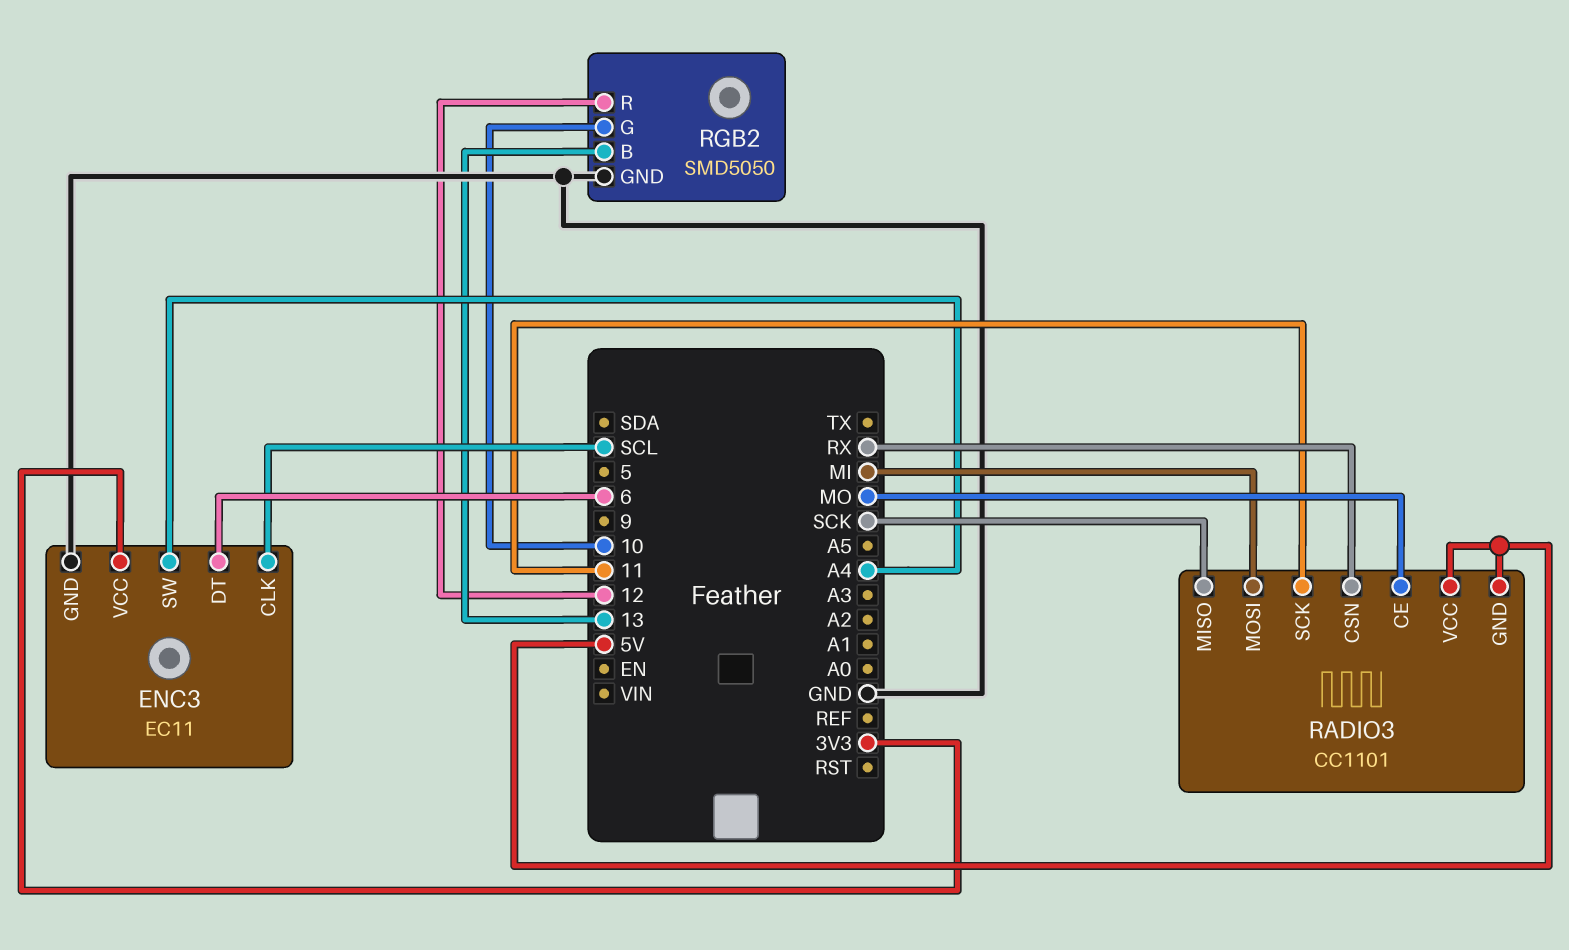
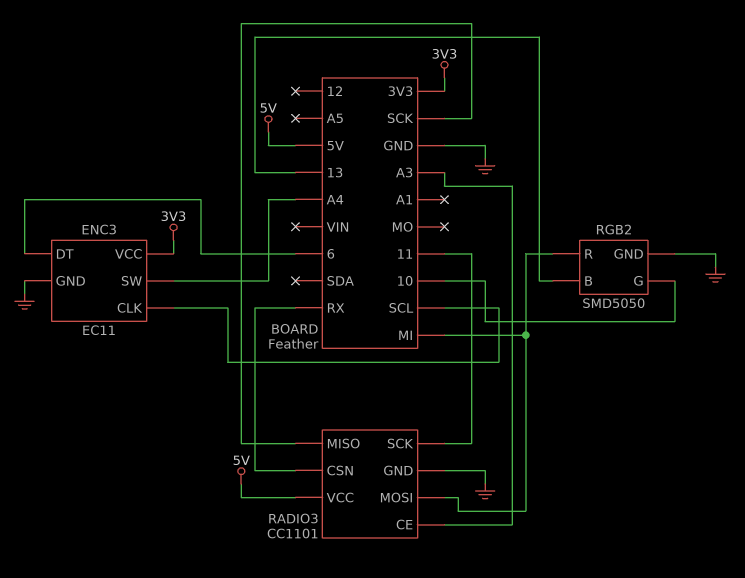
RADIO3 pin CE: MO -> A3
RADIO3 pin GND: 5V -> GND
RGB2 pin R: 12 -> MI

